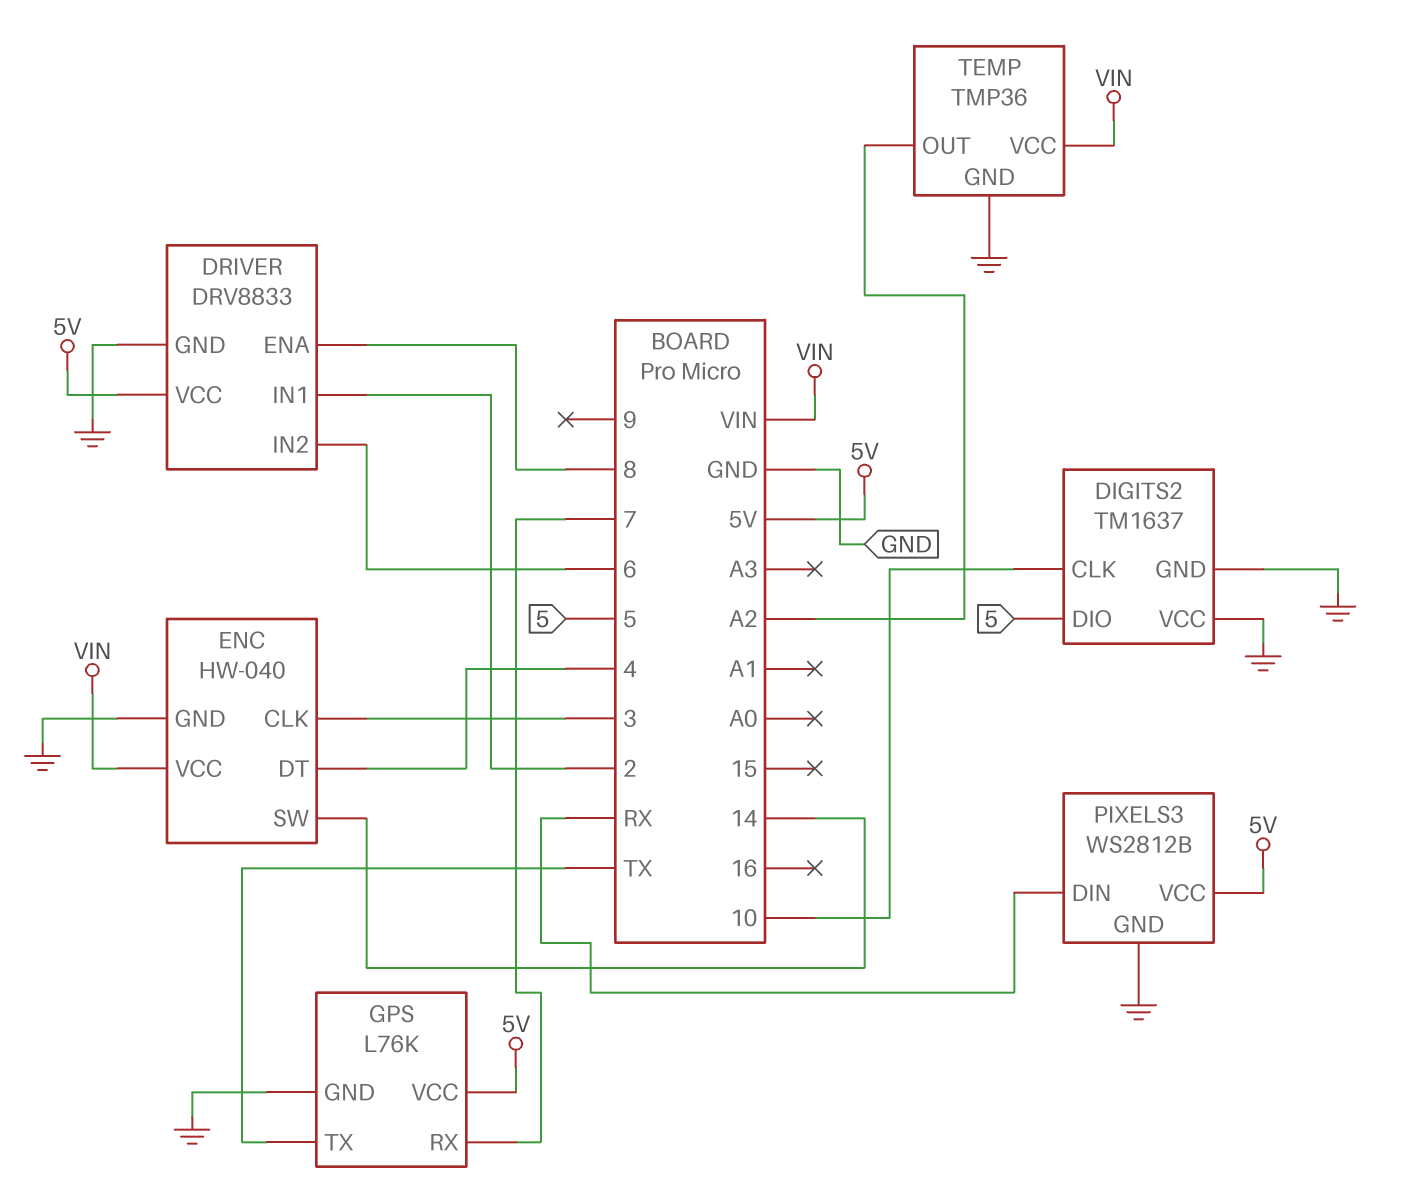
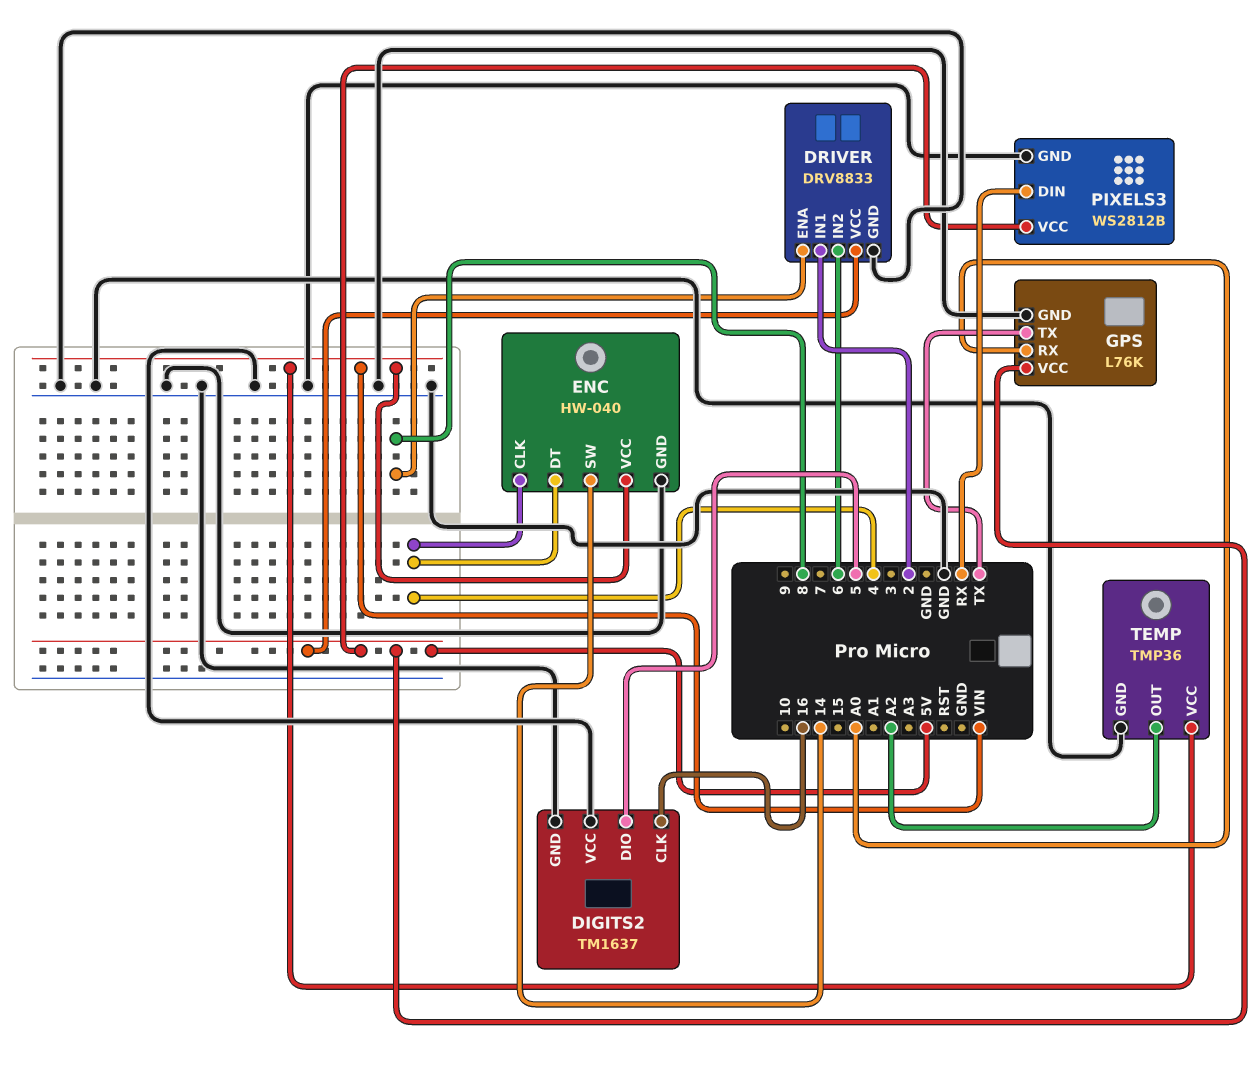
DIGITS2 pin CLK: 10 -> 16
ENC pin CLK: 3 -> 4
GPS pin RX: 7 -> A0

